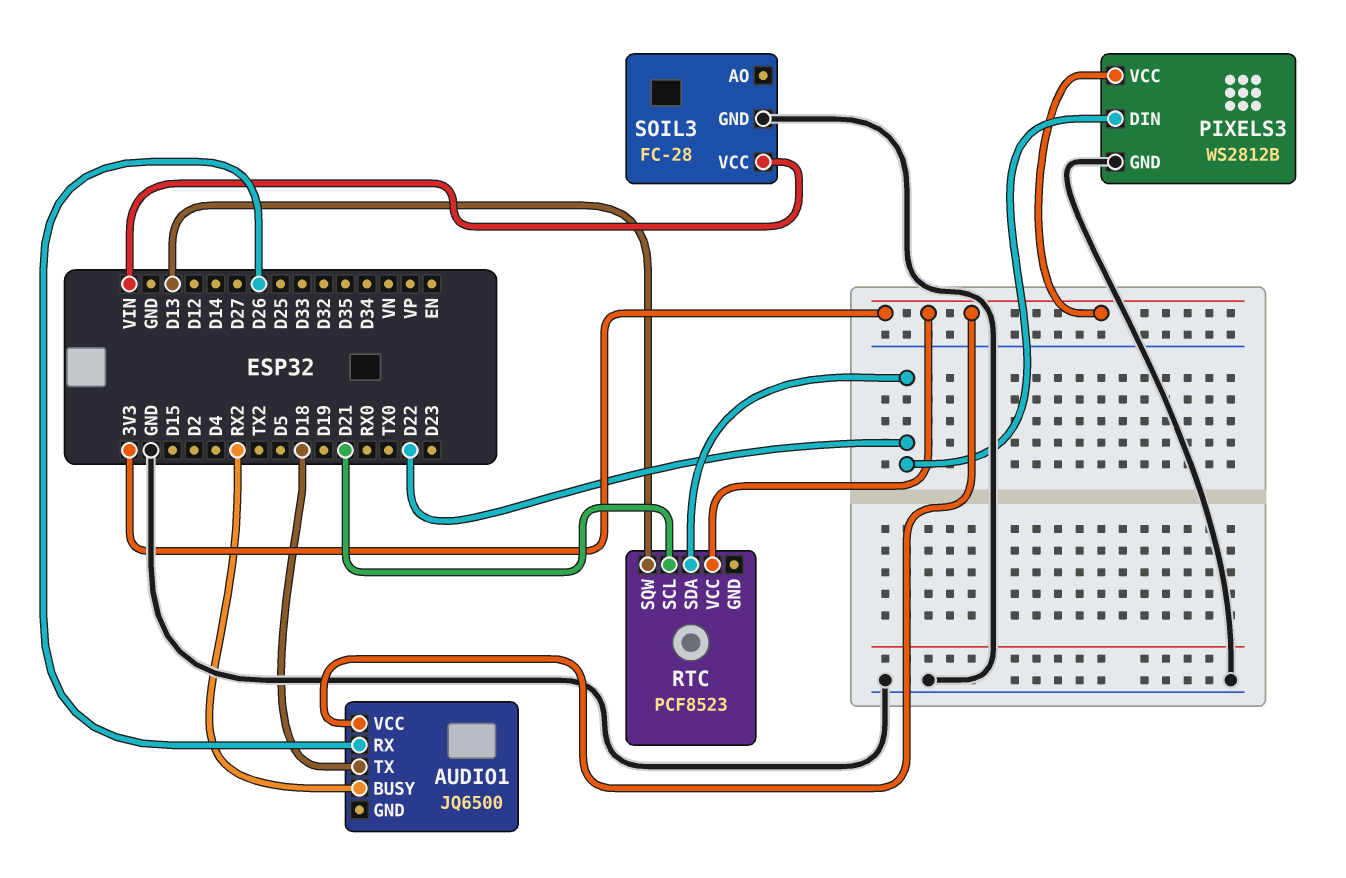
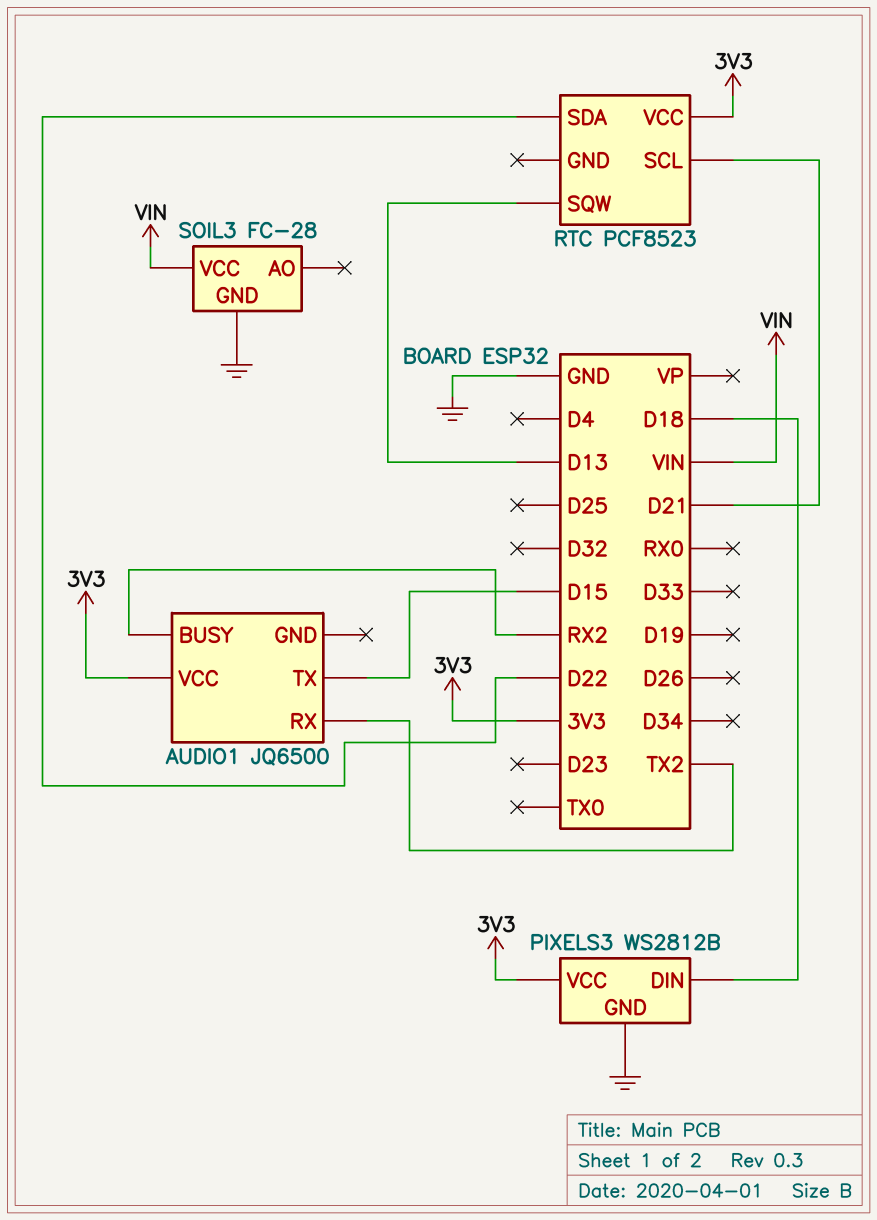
AUDIO1 pin RX: D26 -> TX2
AUDIO1 pin TX: D18 -> D15
PIXELS3 pin DIN: D22 -> D18

